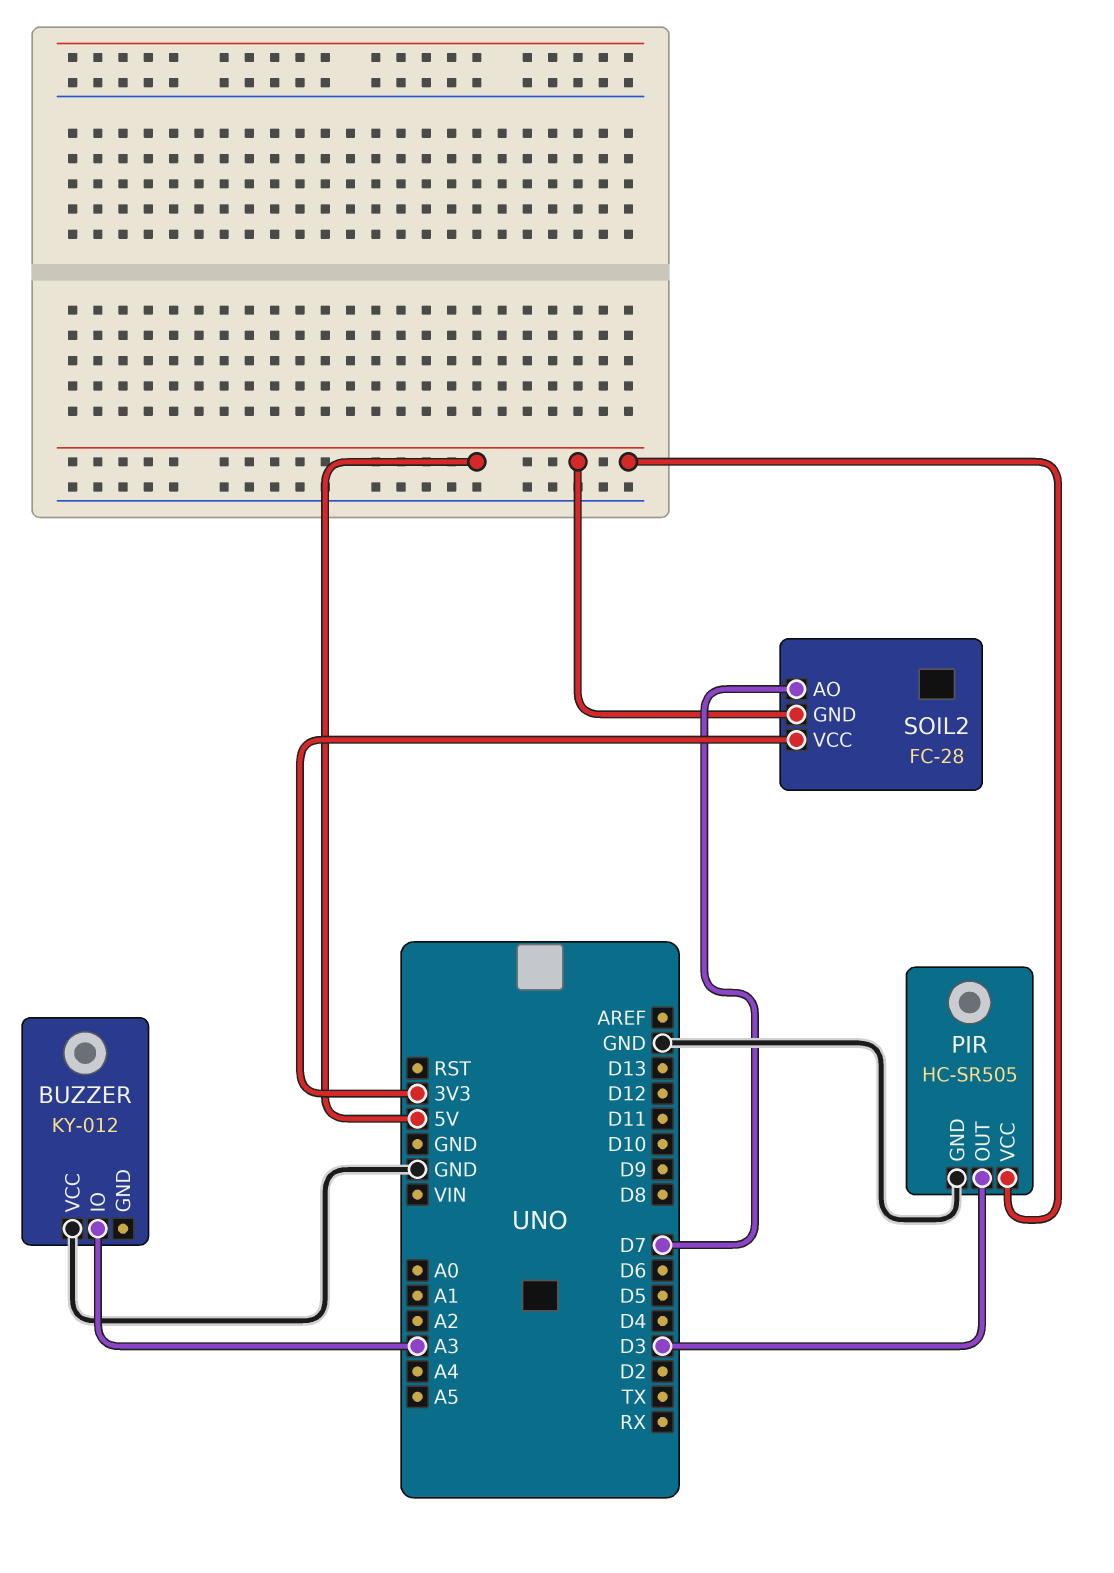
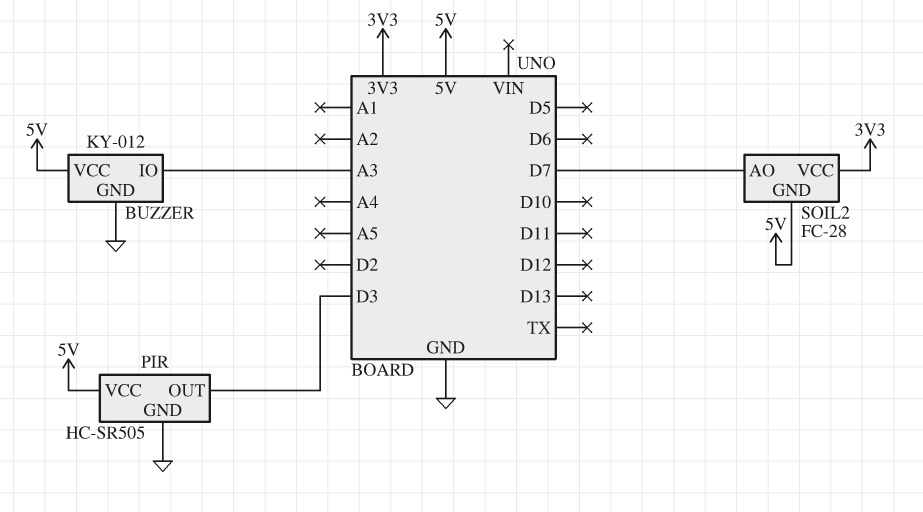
BUZZER pin GND: none -> GND
BUZZER pin VCC: GND -> 5V

